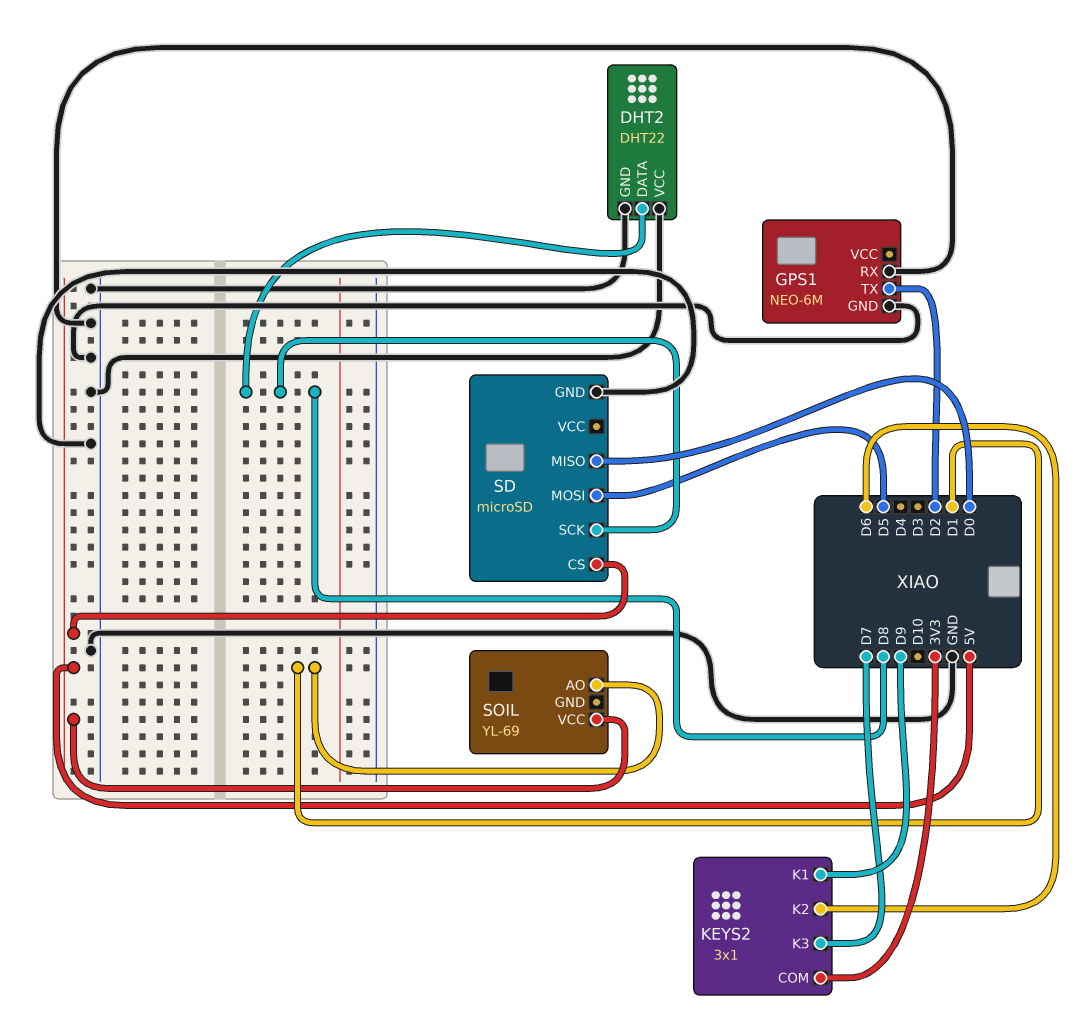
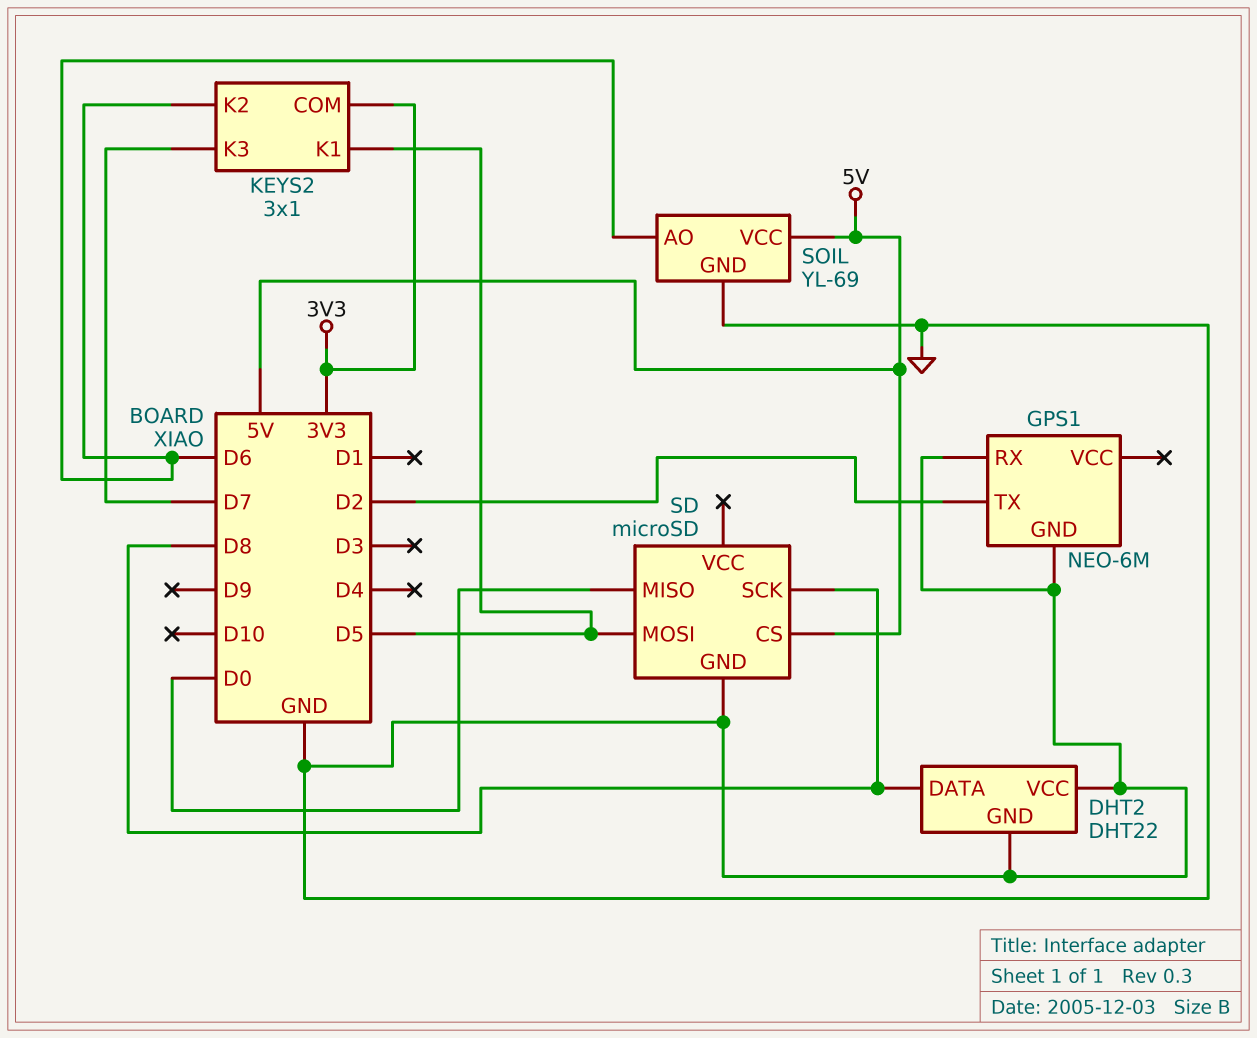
KEYS2 pin K1: D9 -> D5
SOIL pin AO: D1 -> D6
SOIL pin GND: none -> GND

